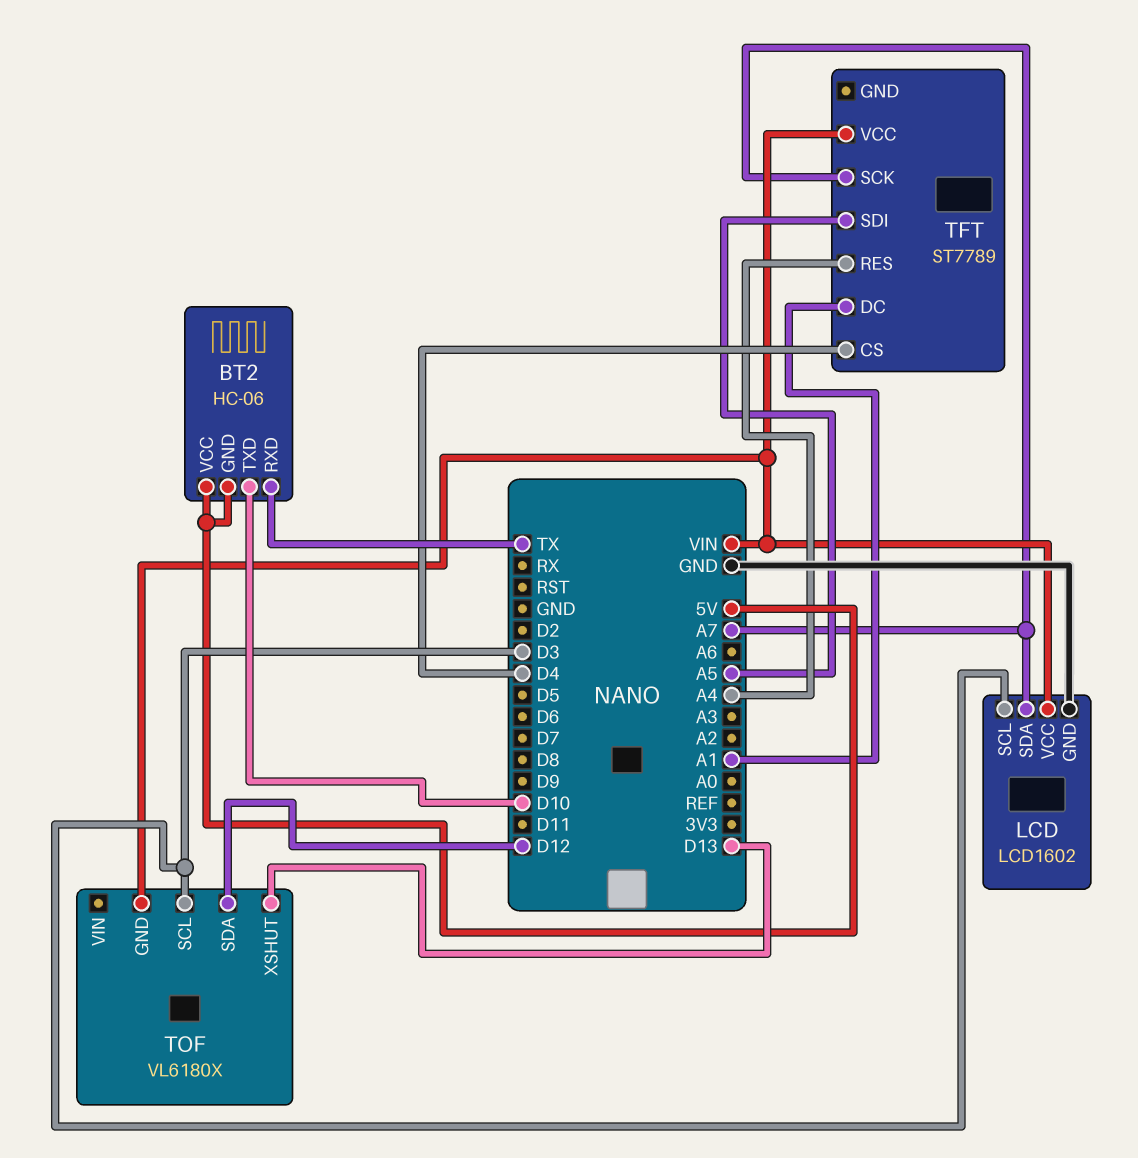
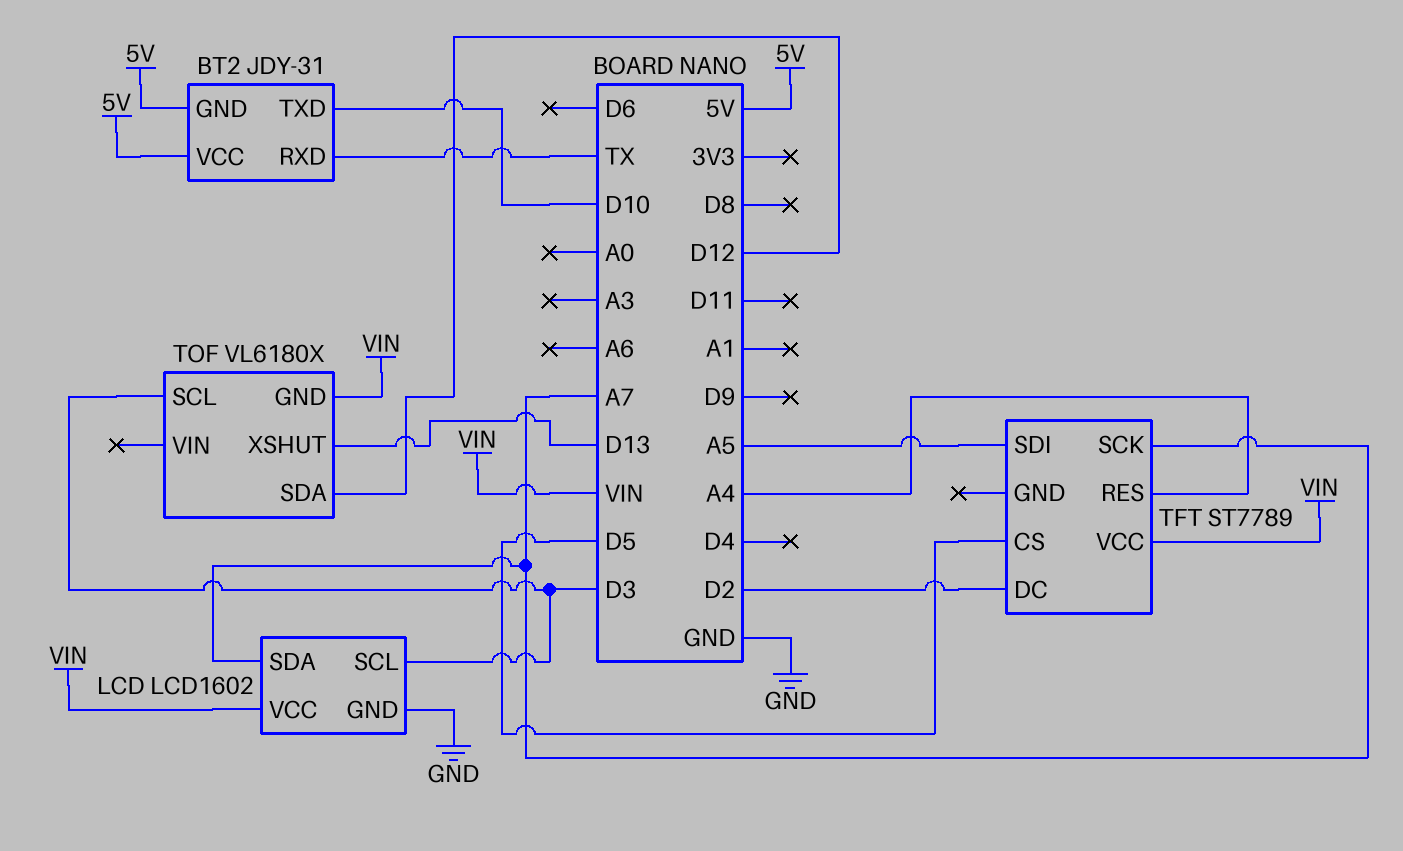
BT2: HC-06 -> JDY-31
TFT pin CS: D4 -> D5
TFT pin DC: A1 -> D2

